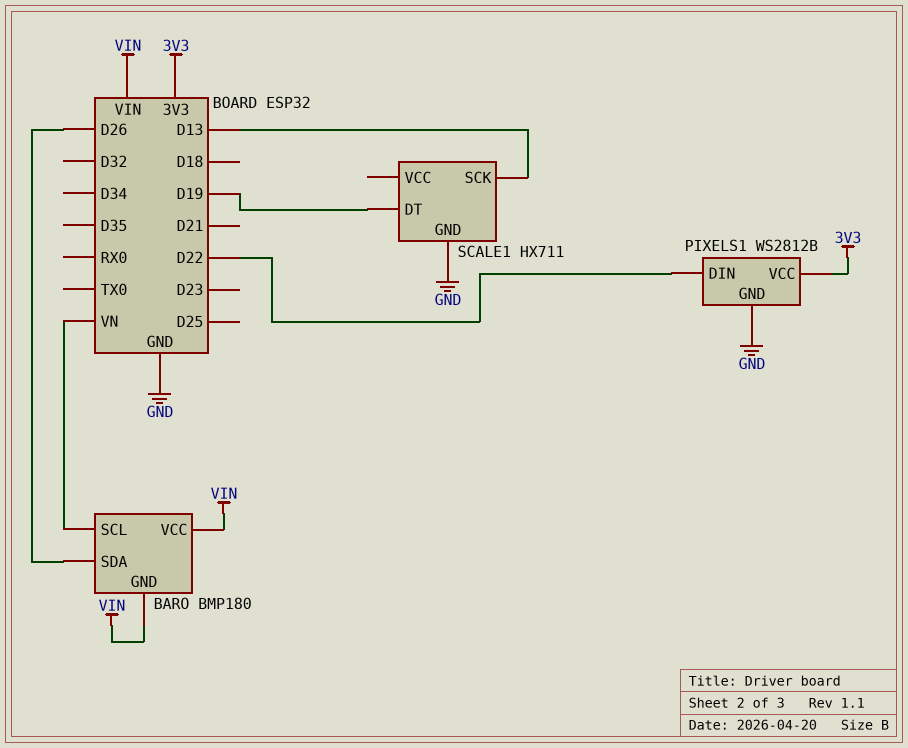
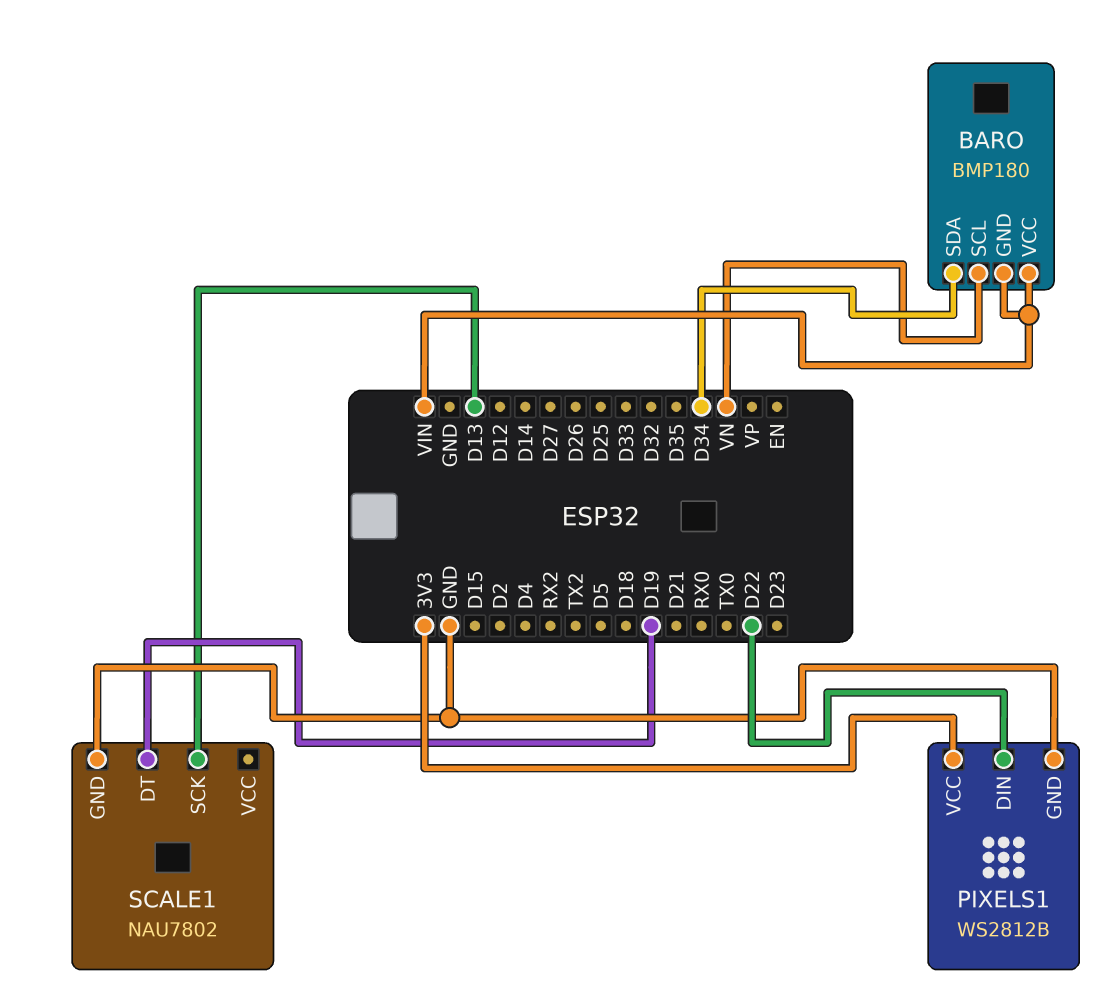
BARO pin SDA: D26 -> D34
SCALE1: HX711 -> NAU7802

